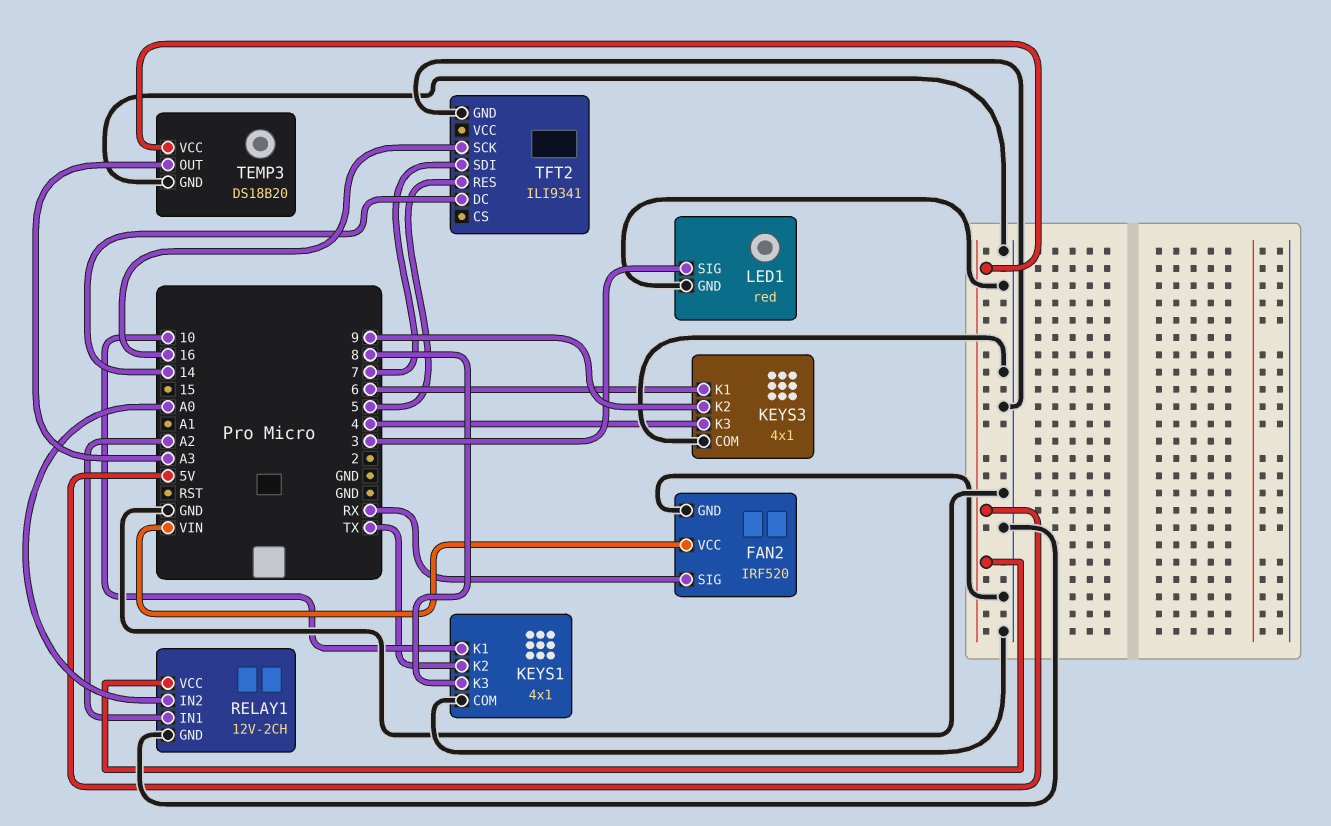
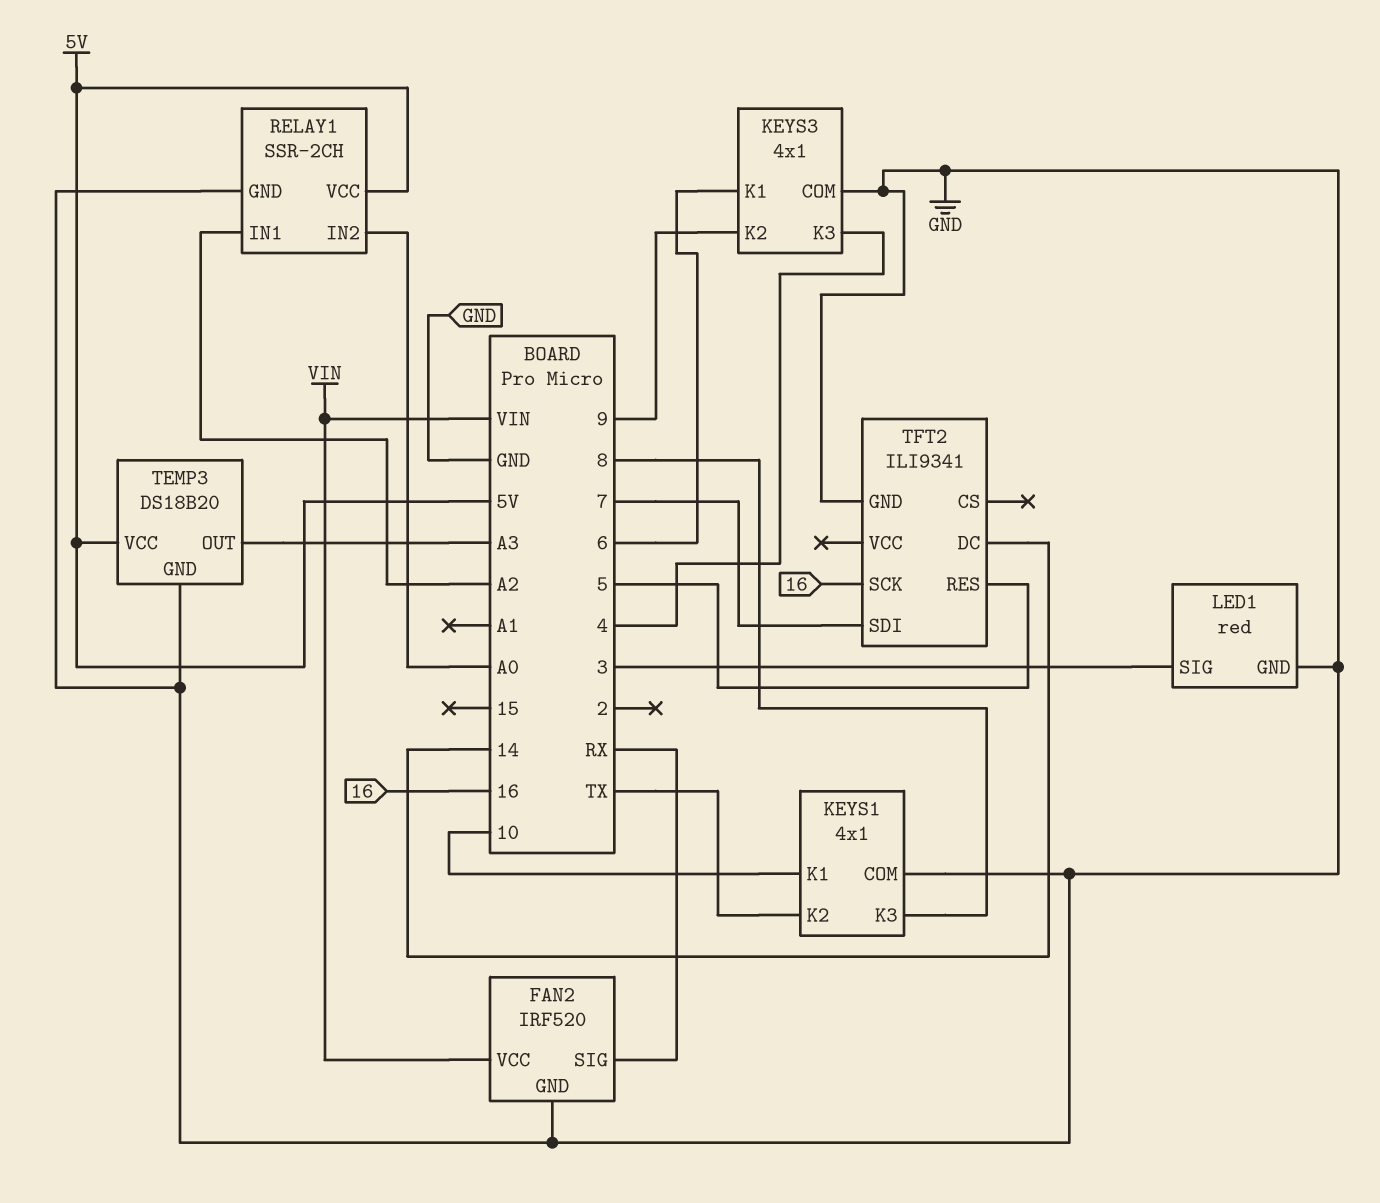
RELAY1: 12V-2CH -> SSR-2CH

